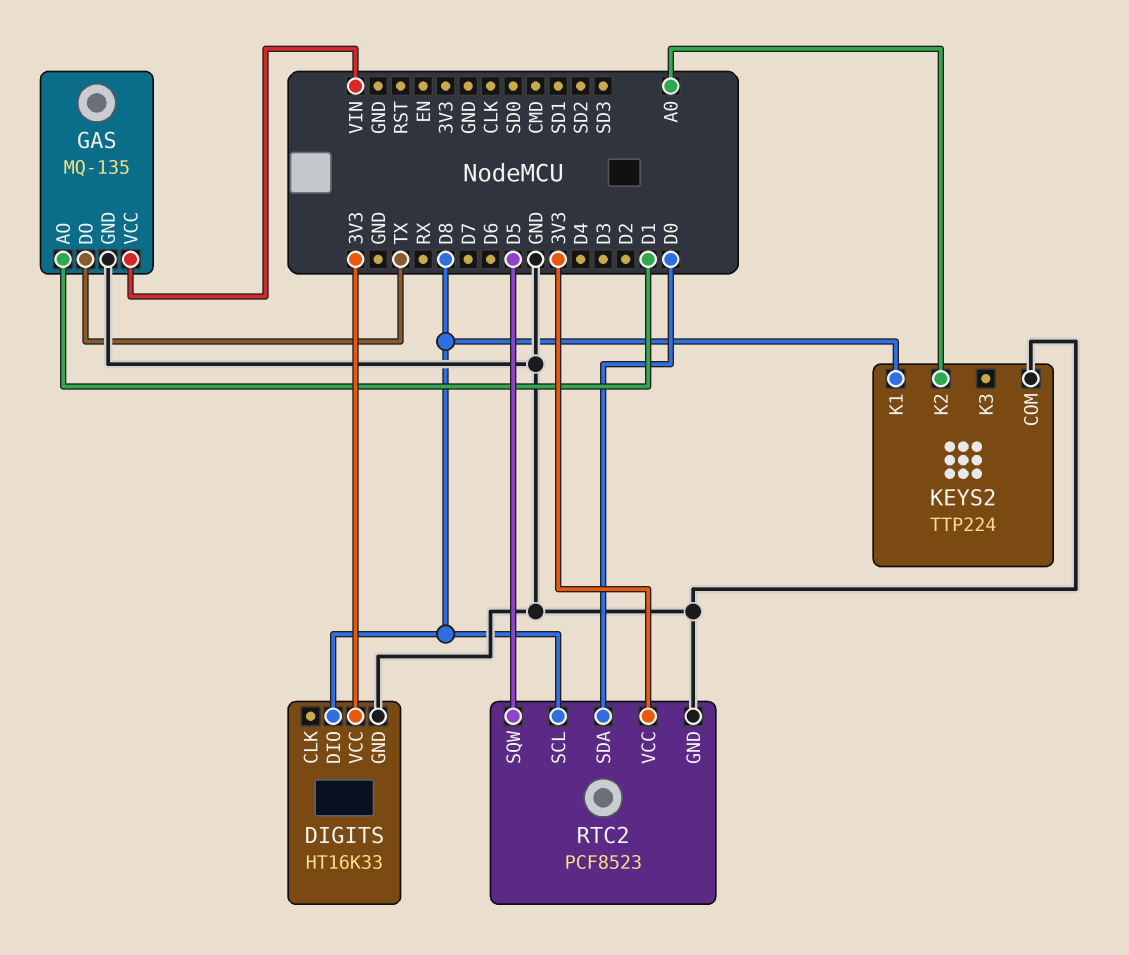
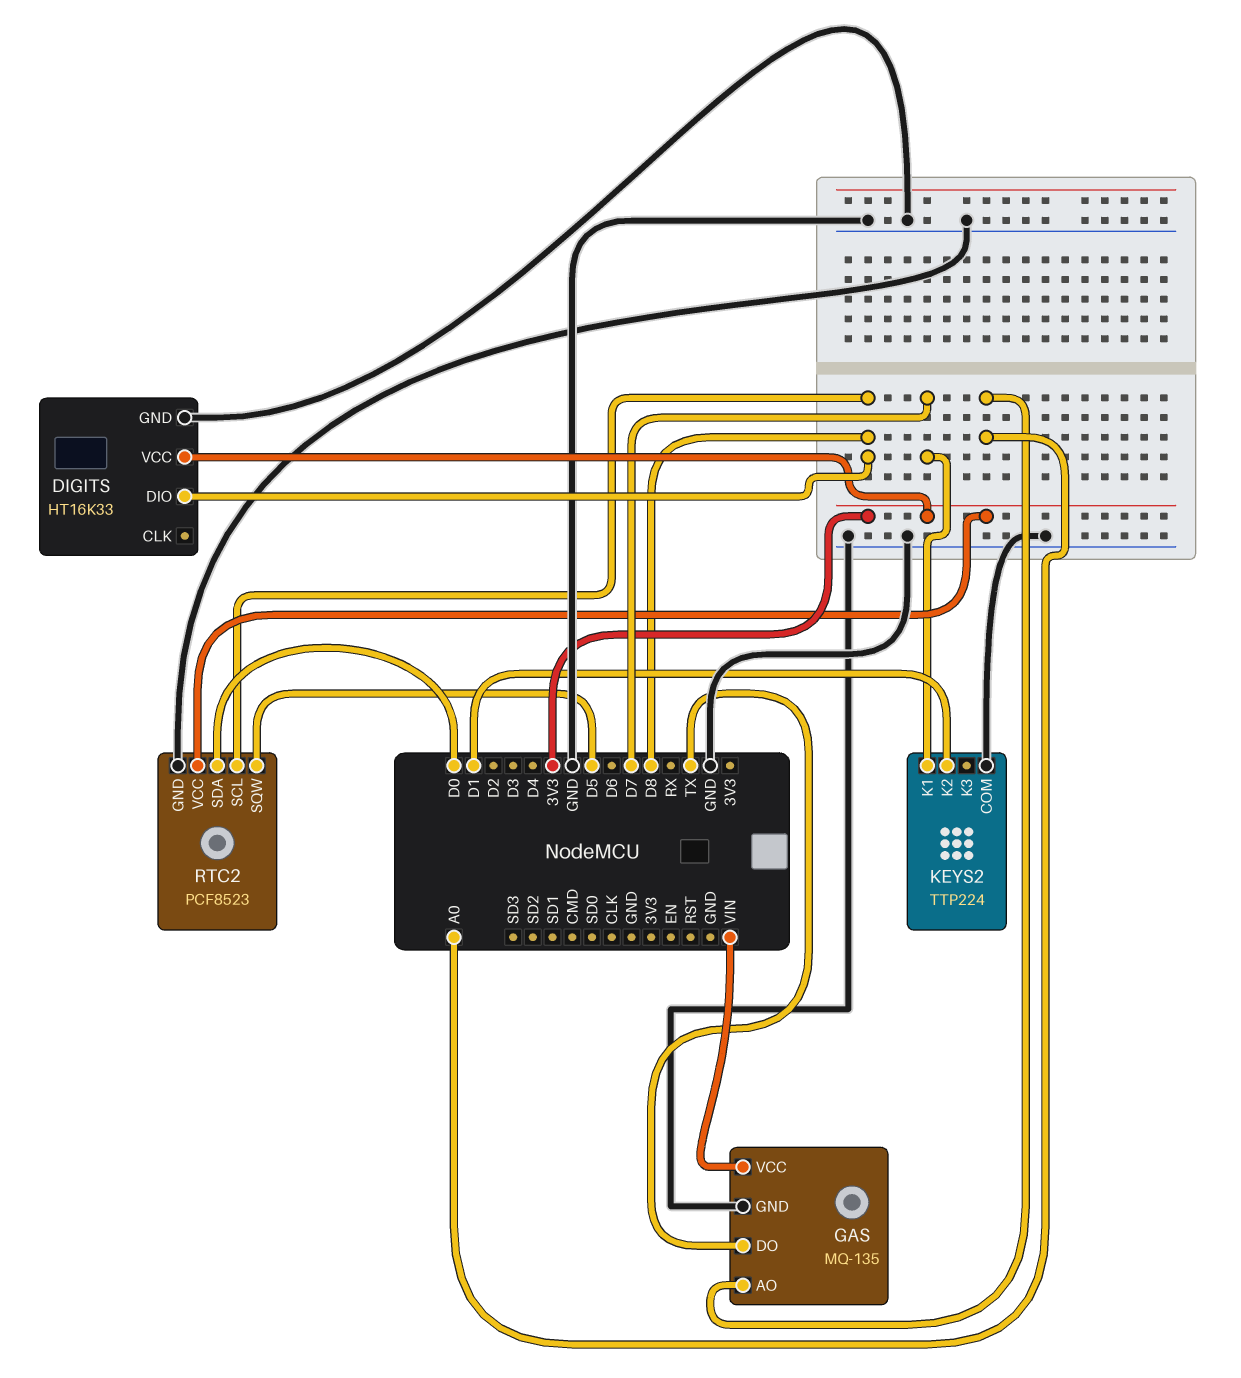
GAS pin AO: D1 -> A0
KEYS2 pin K1: D8 -> D7
KEYS2 pin K2: A0 -> D1

